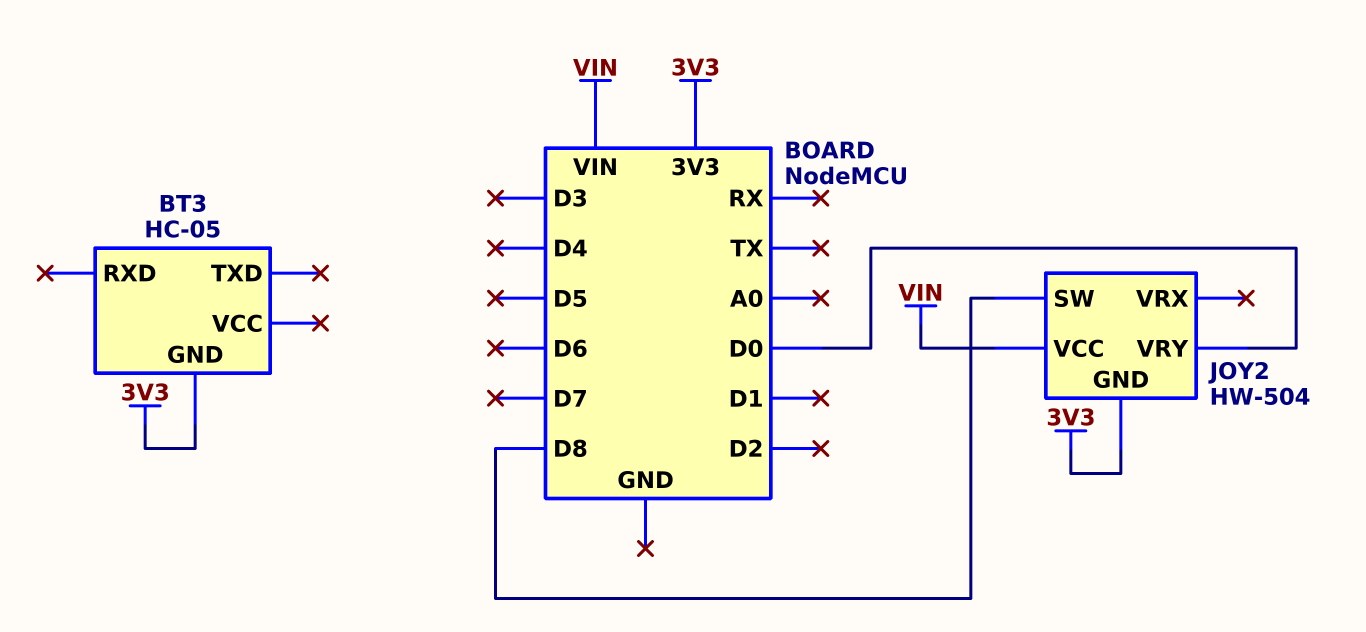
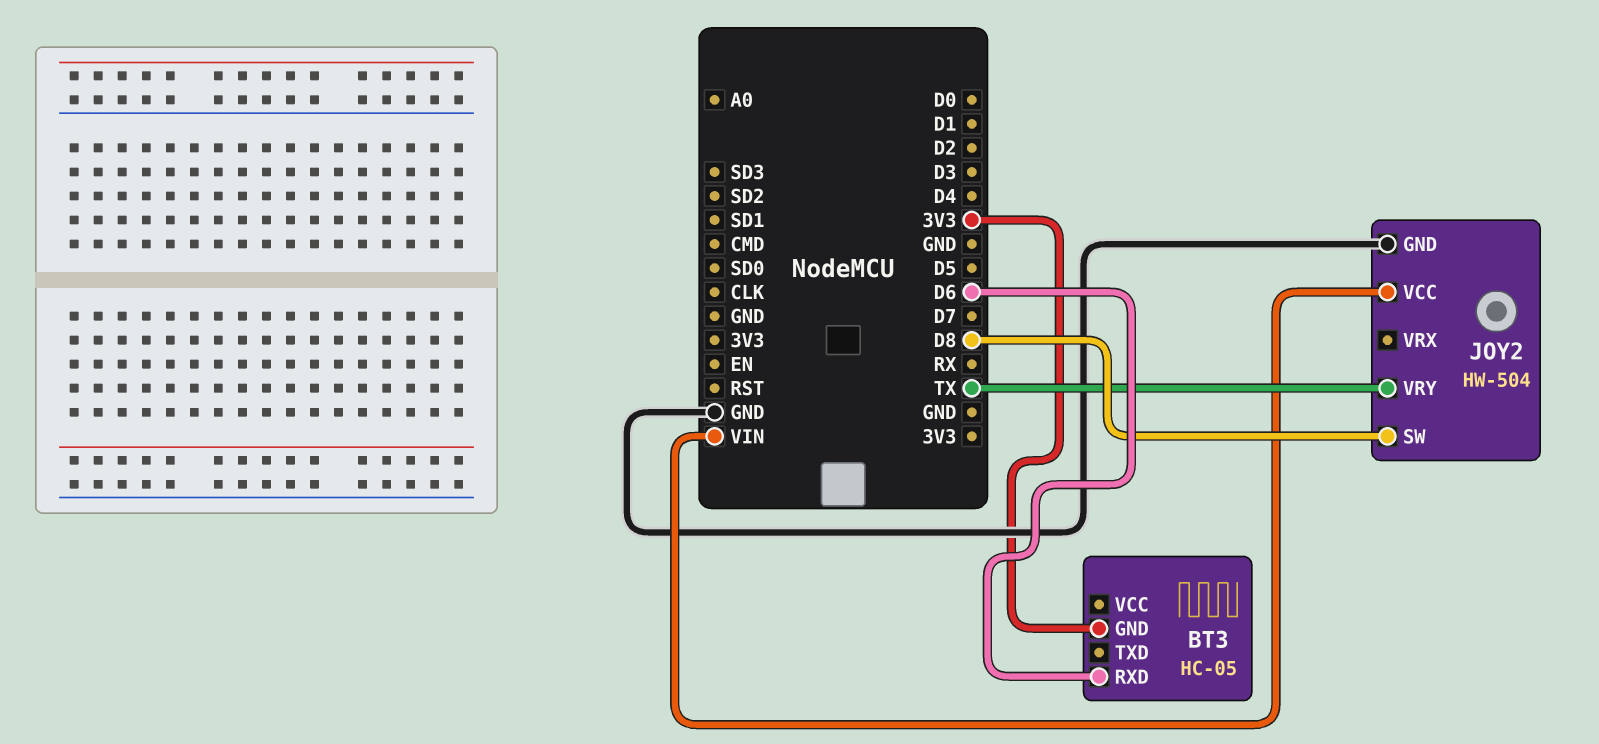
BT3 pin RXD: none -> D6
JOY2 pin GND: 3V3 -> GND
JOY2 pin VRY: D0 -> TX

